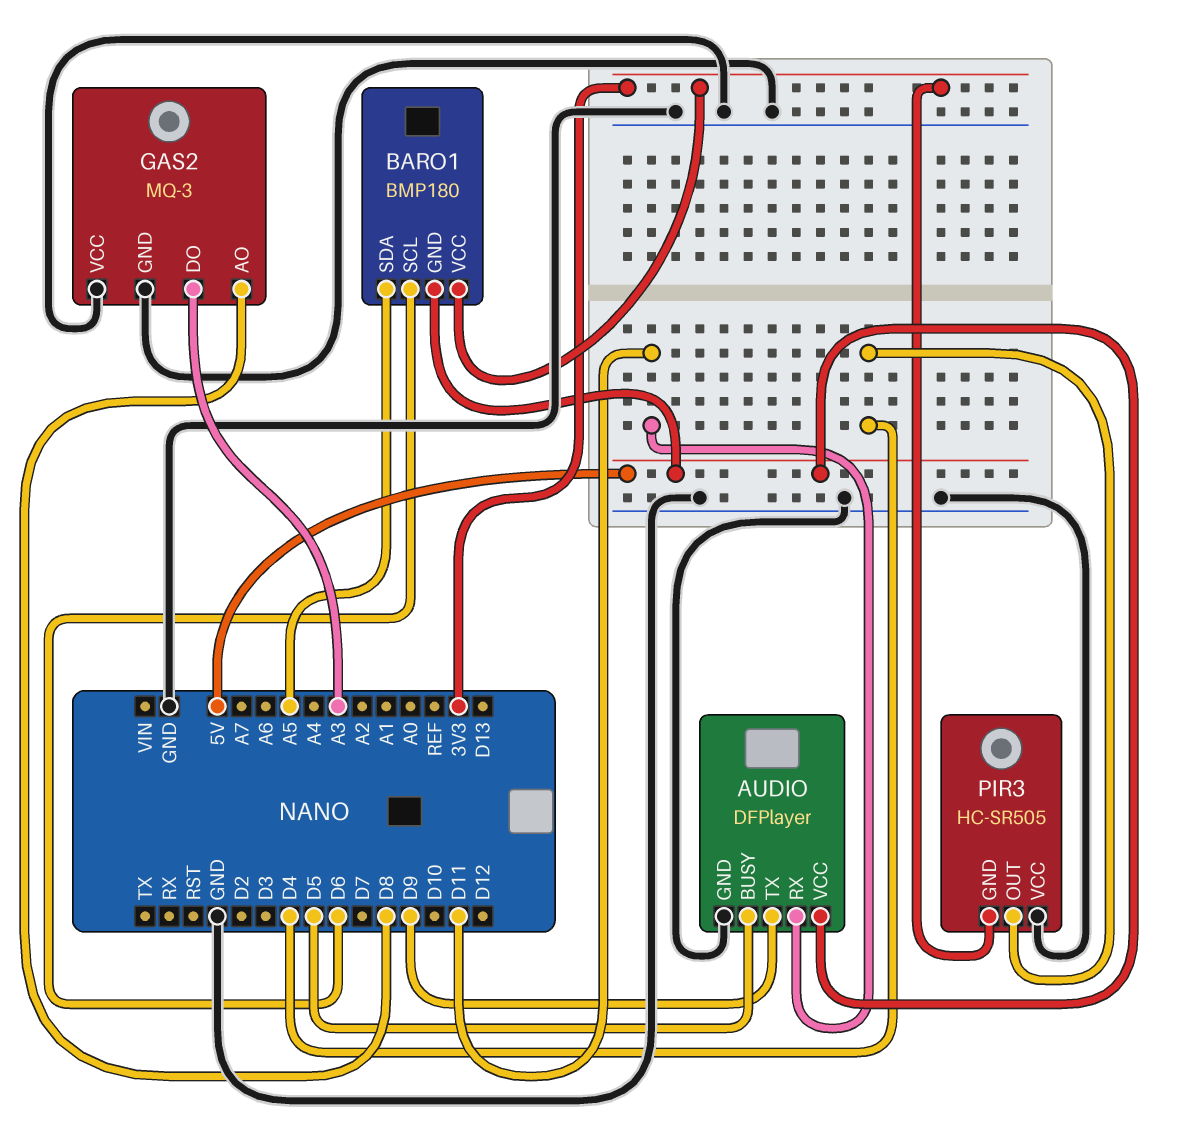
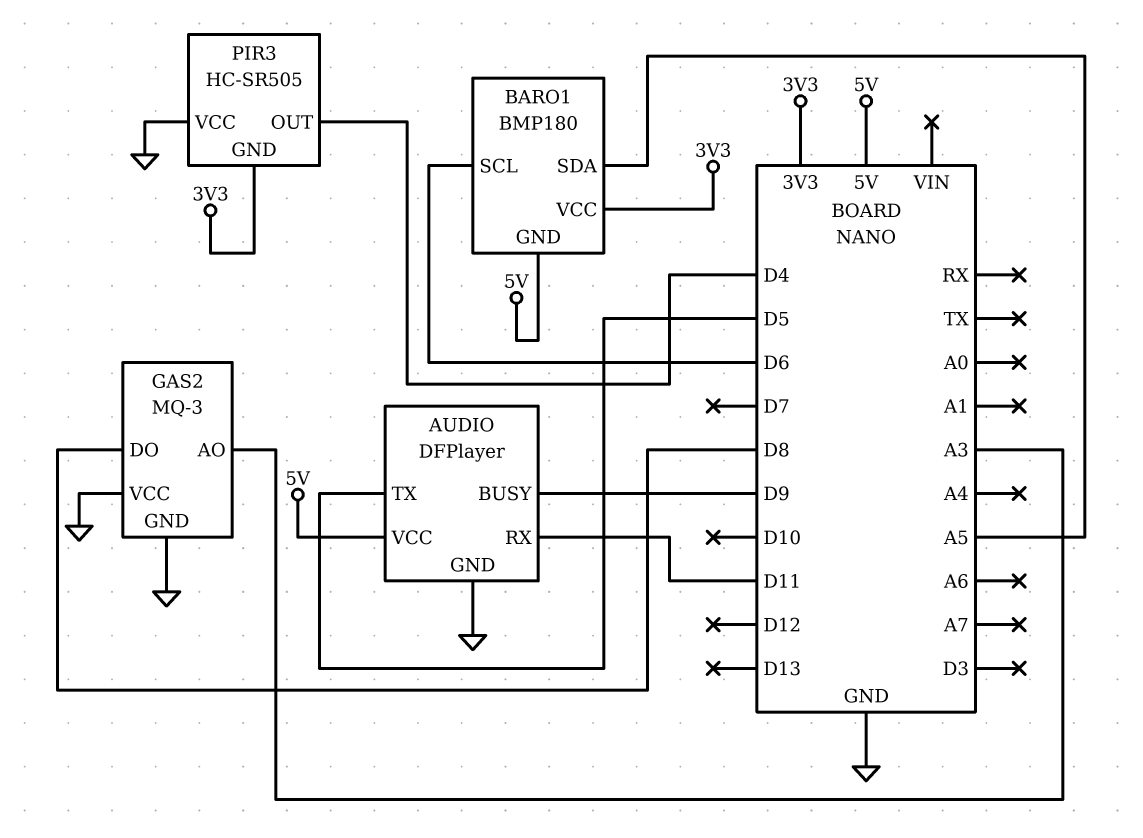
AUDIO pin BUSY: D5 -> D9
AUDIO pin TX: D9 -> D5
GAS2 pin AO: D8 -> A3
GAS2 pin DO: A3 -> D8

